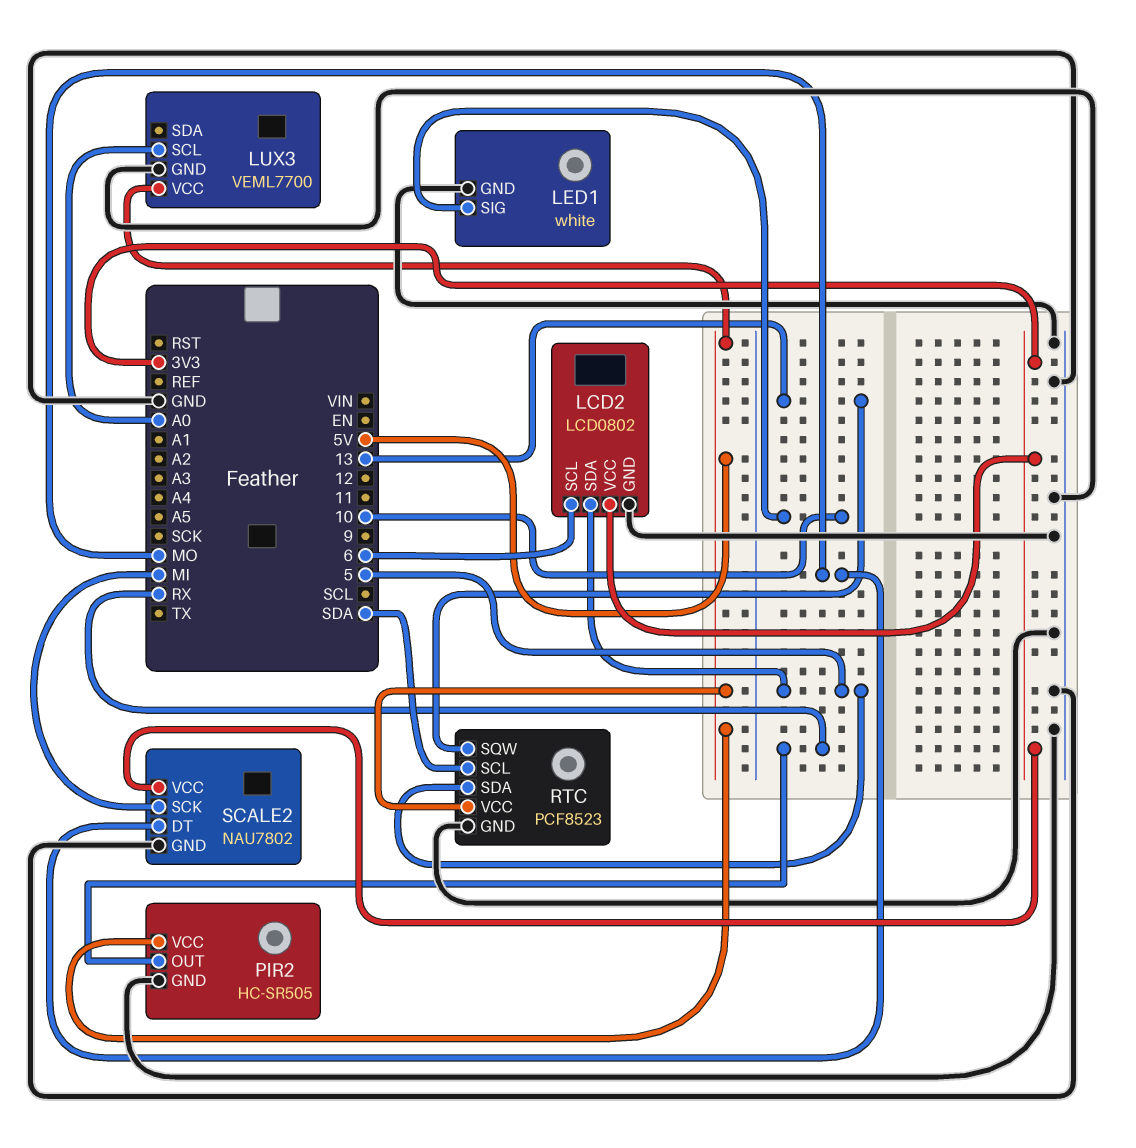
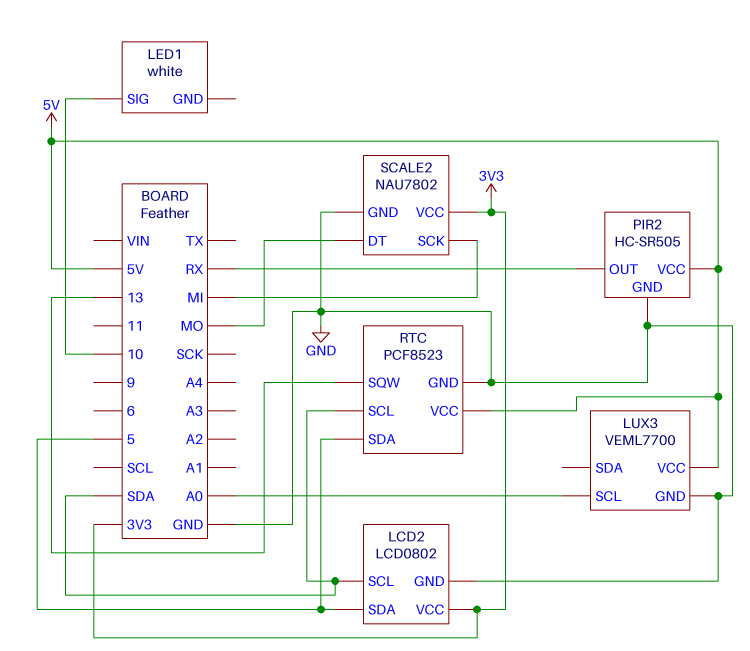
LCD2 pin SCL: 6 -> SDA
LED1 pin GND: GND -> none

